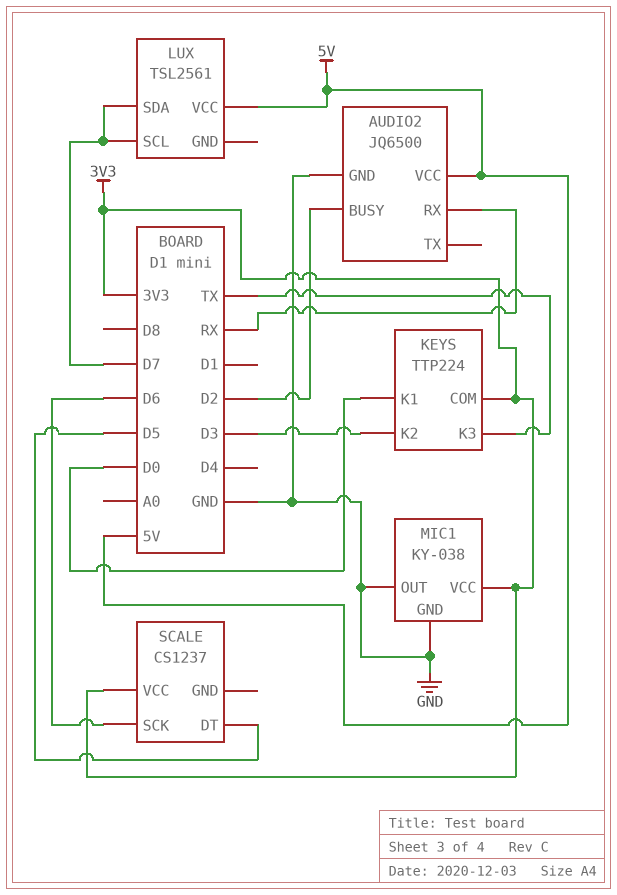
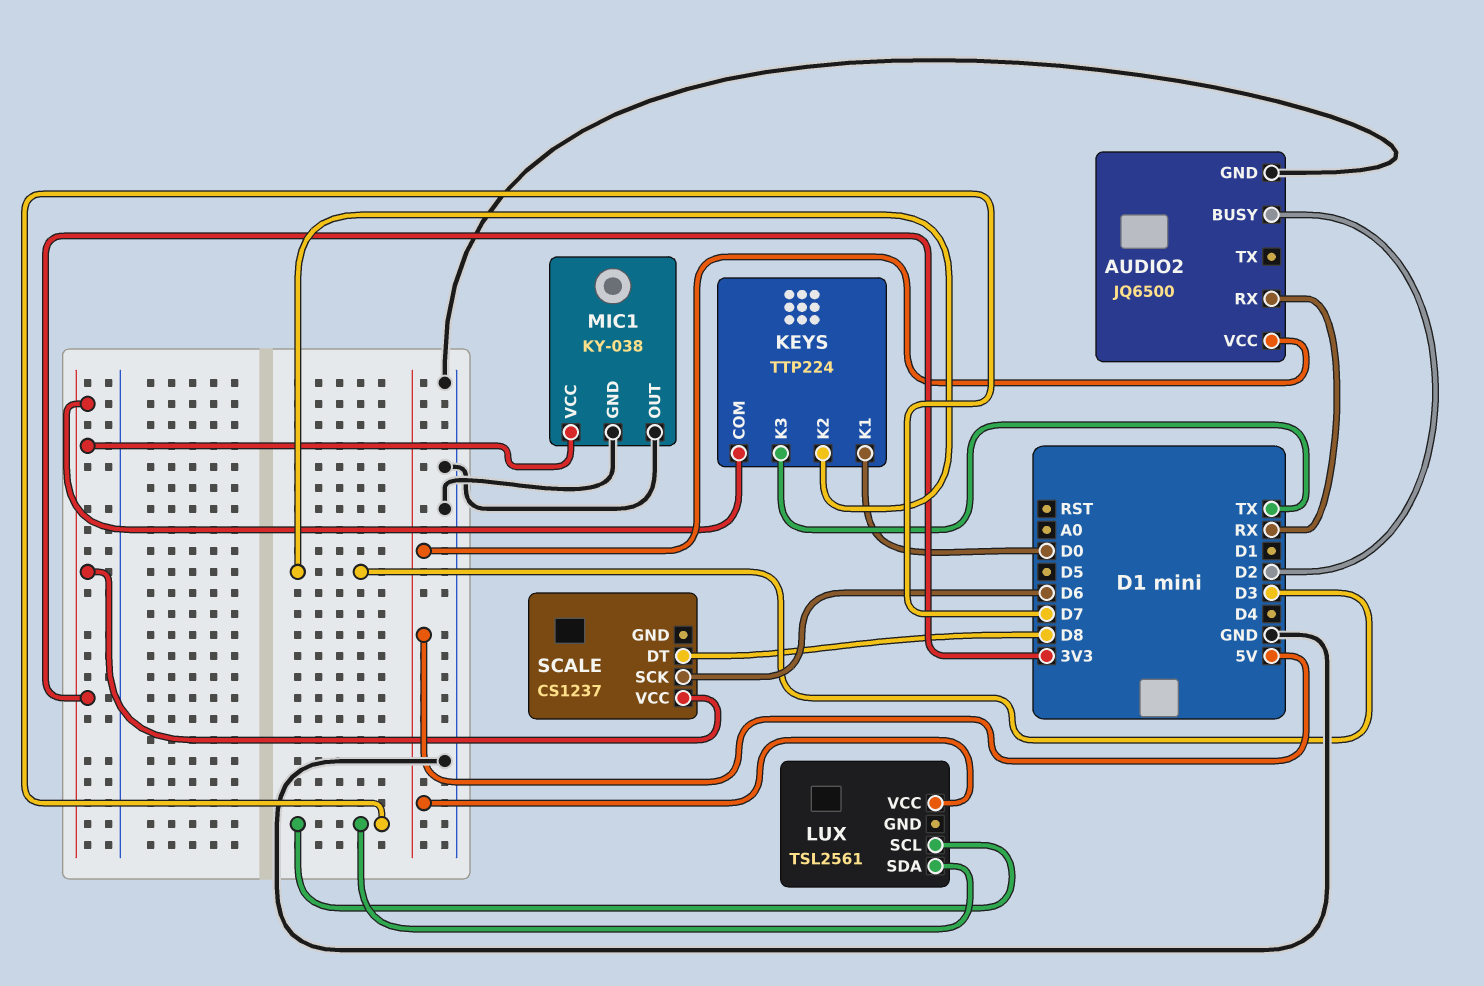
SCALE pin DT: D5 -> D8

